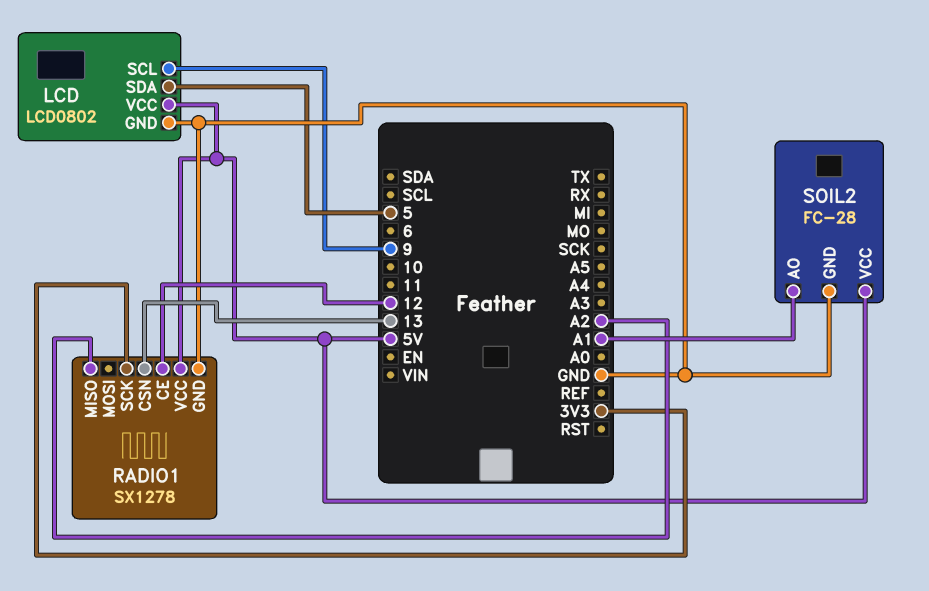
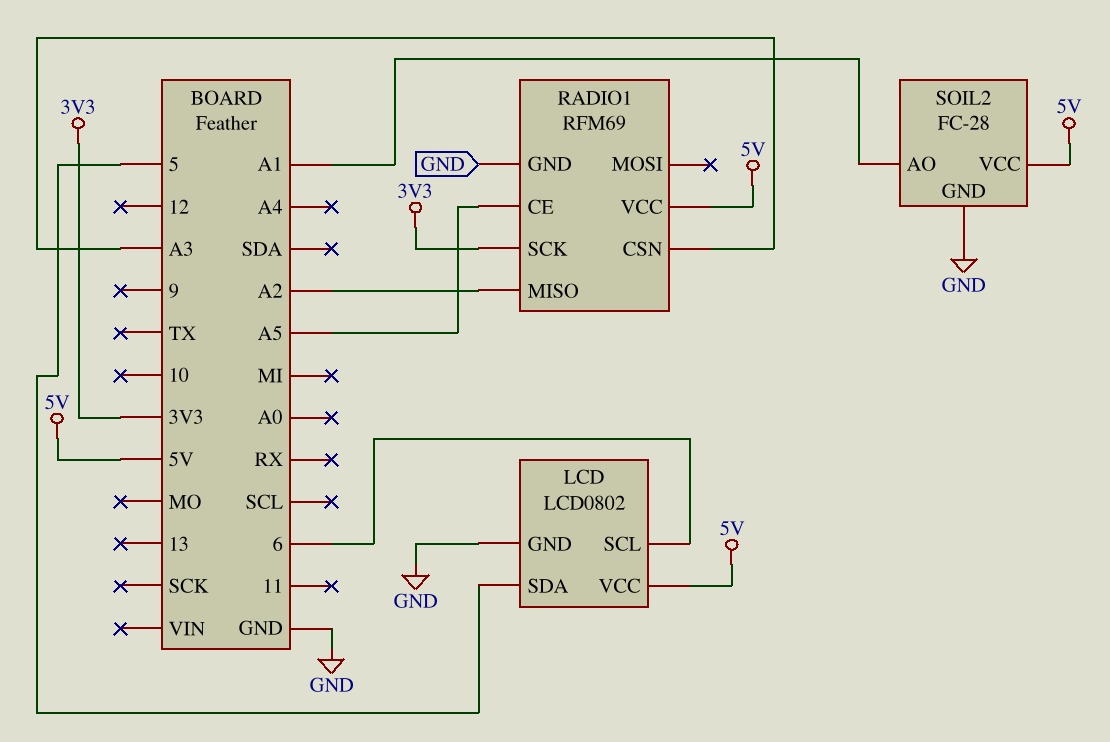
LCD pin SCL: 9 -> 6
RADIO1: SX1278 -> RFM69
RADIO1 pin CE: 12 -> A5
RADIO1 pin CSN: 13 -> A3

